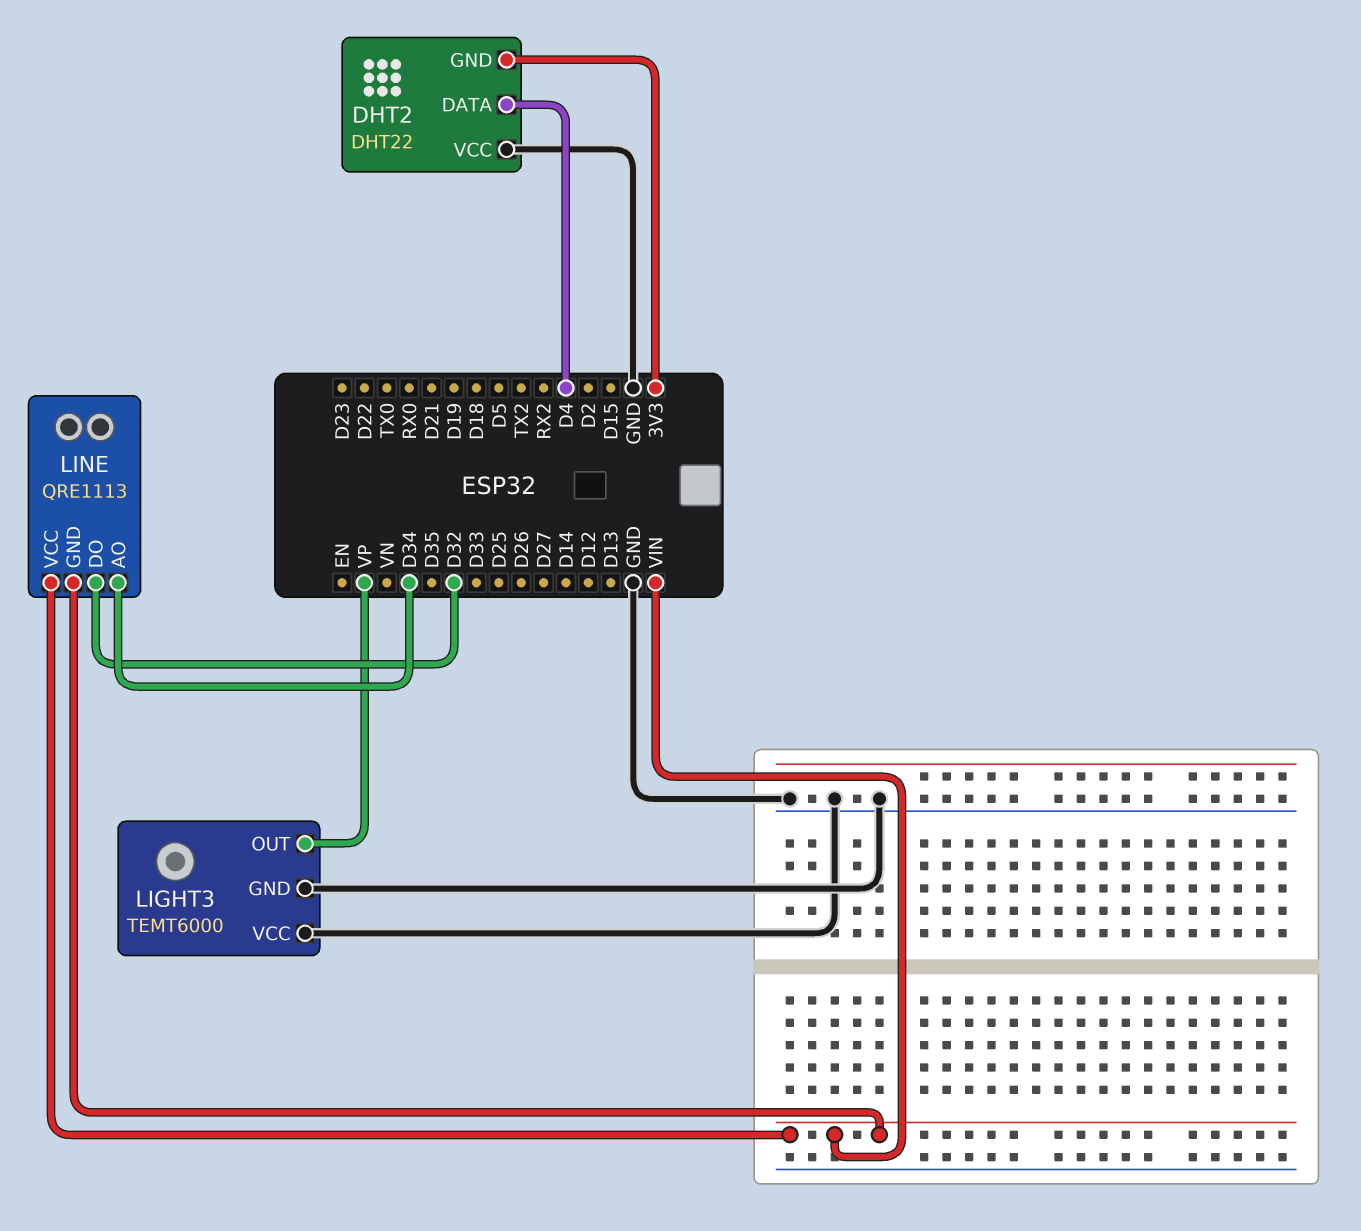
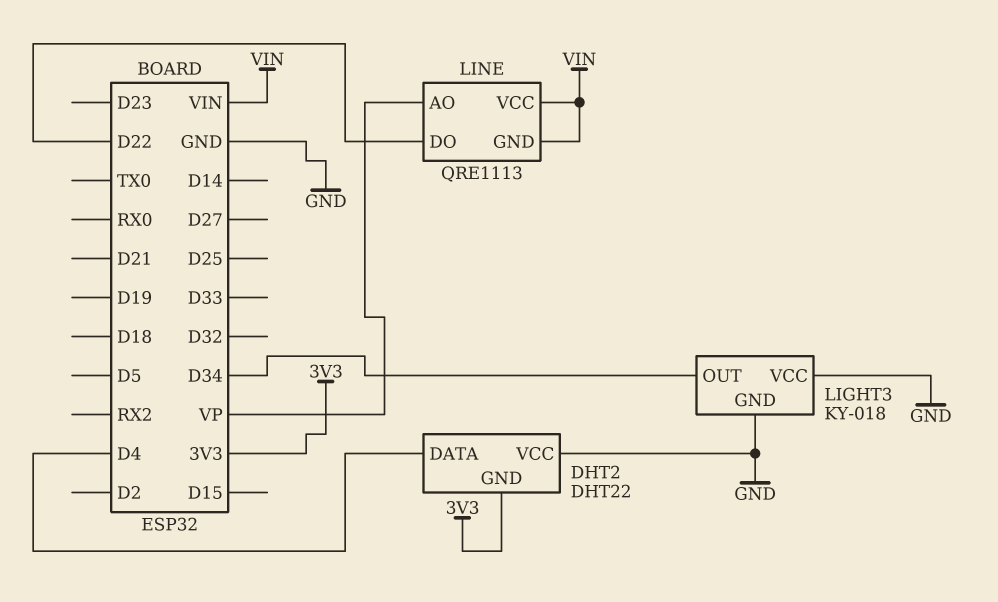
LIGHT3: TEMT6000 -> KY-018
LIGHT3 pin OUT: VP -> D34
LINE pin AO: D34 -> VP
LINE pin DO: D32 -> D22

